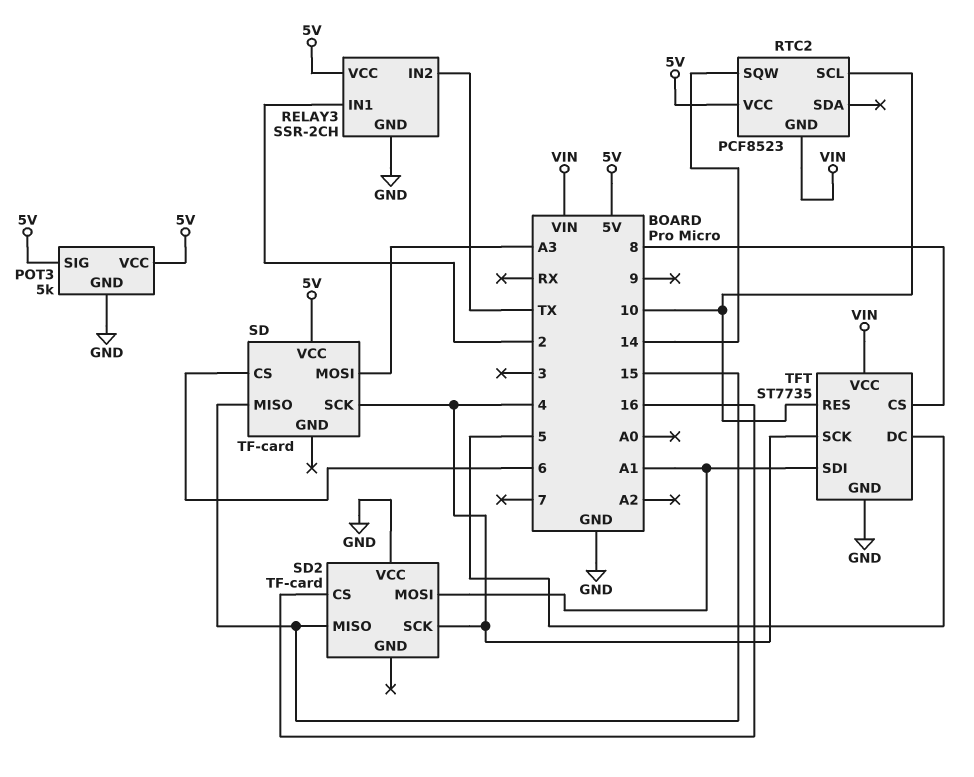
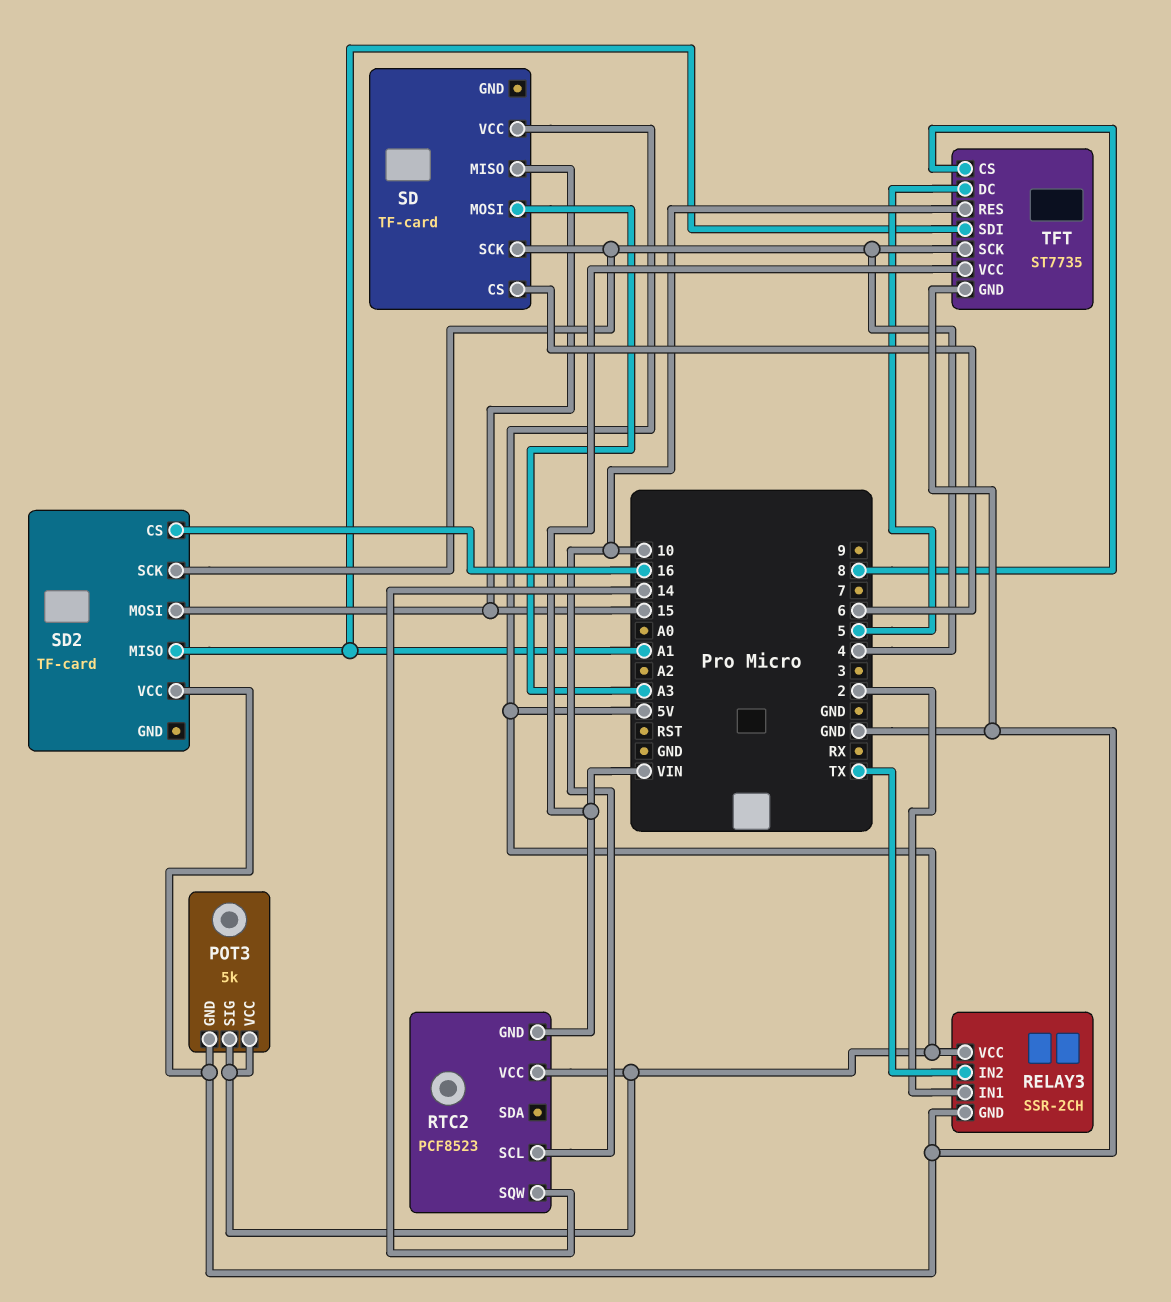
SD2 pin MISO: 15 -> A1
SD2 pin MOSI: A1 -> 15

